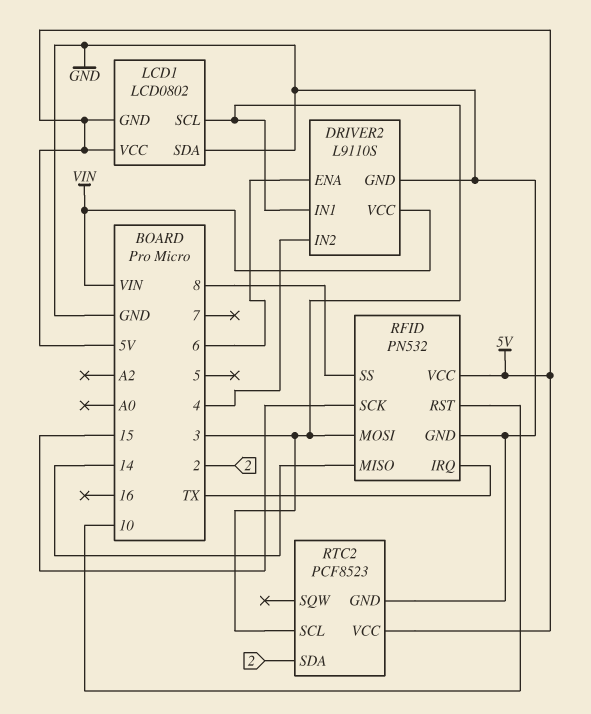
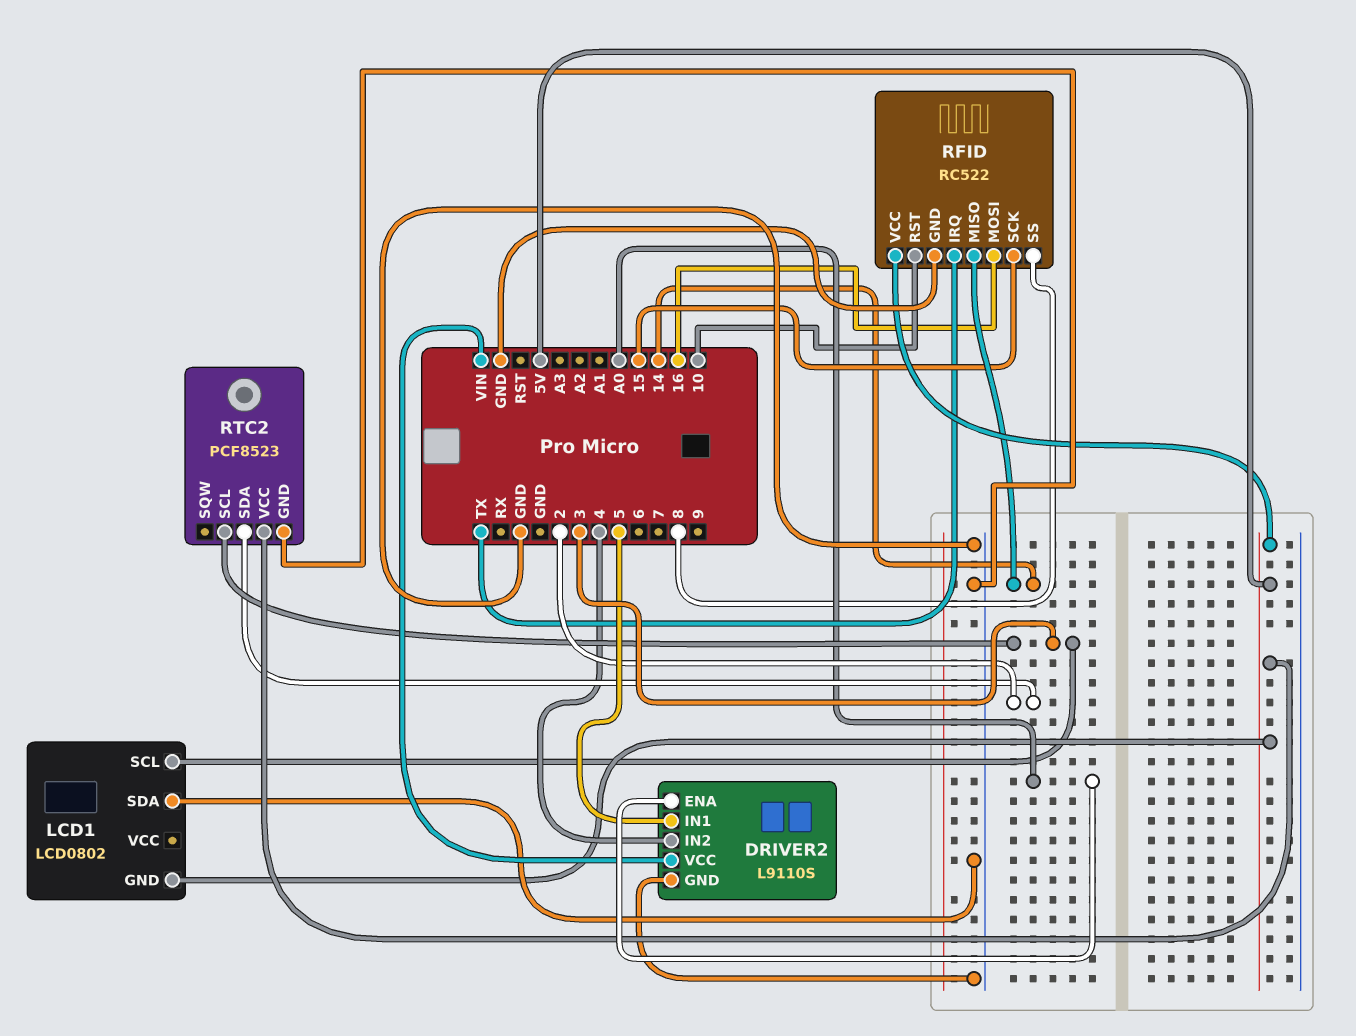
DRIVER2 pin ENA: 6 -> A0
DRIVER2 pin IN1: 3 -> 5
LCD1 pin VCC: 5V -> none
RFID: PN532 -> RC522
RFID pin MOSI: 3 -> 16

